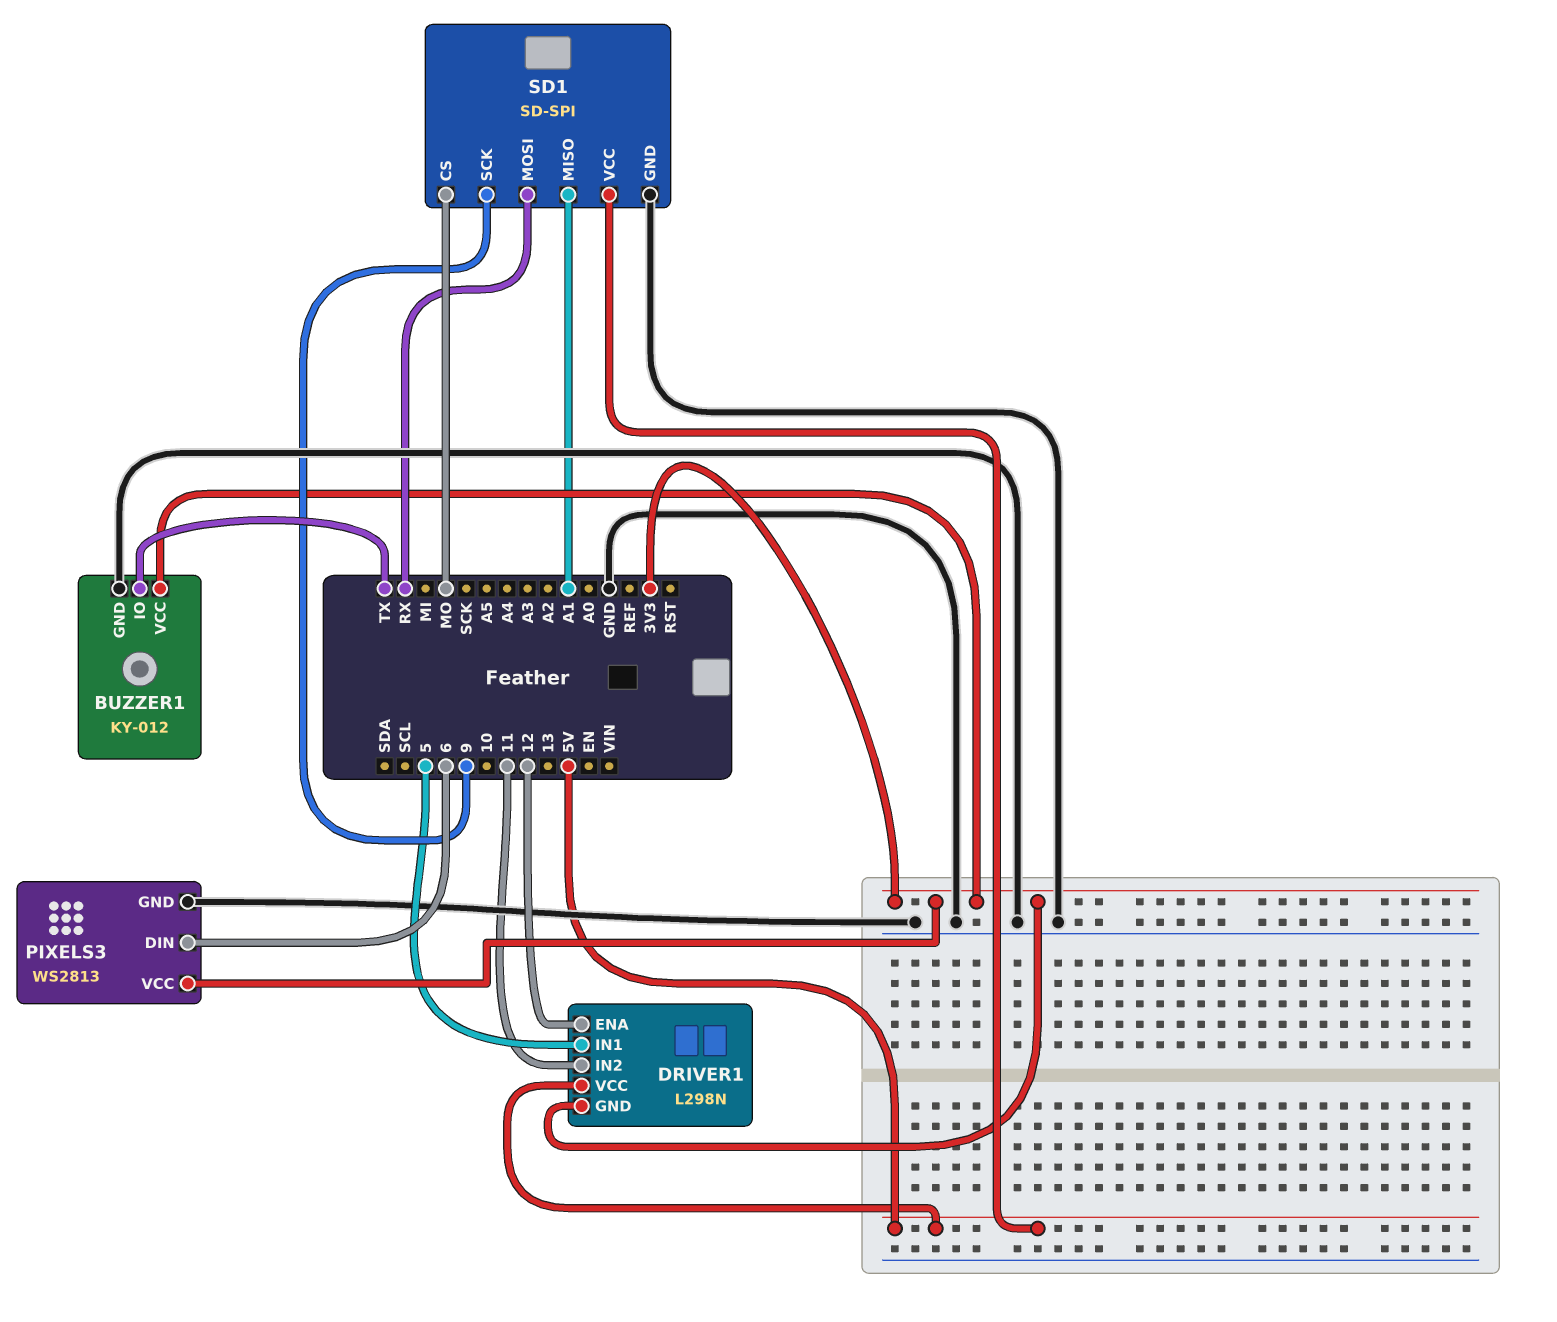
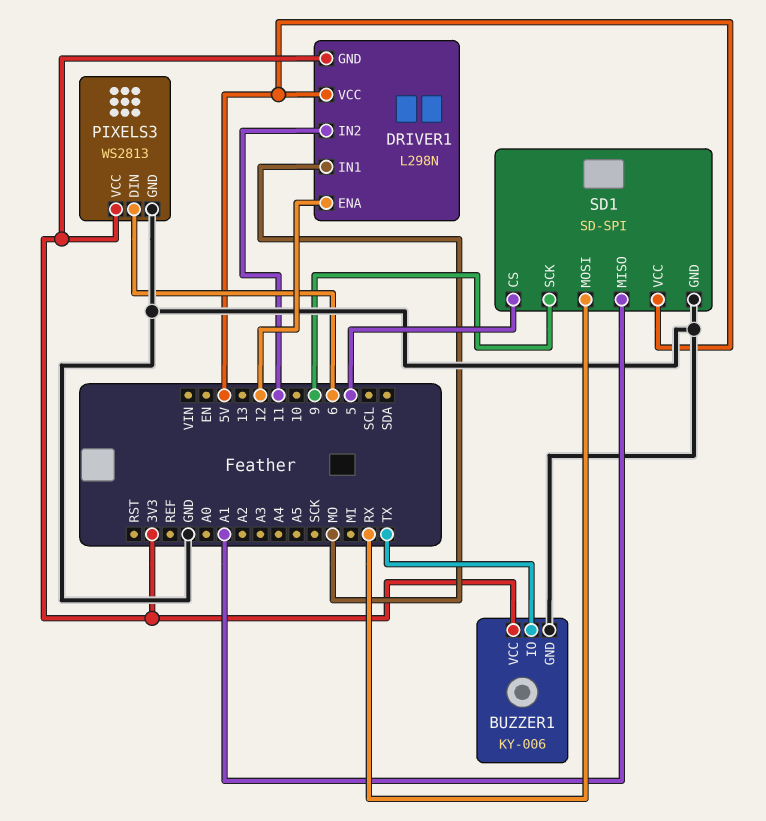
BUZZER1: KY-012 -> KY-006
DRIVER1 pin IN1: 5 -> MO
SD1 pin CS: MO -> 5

